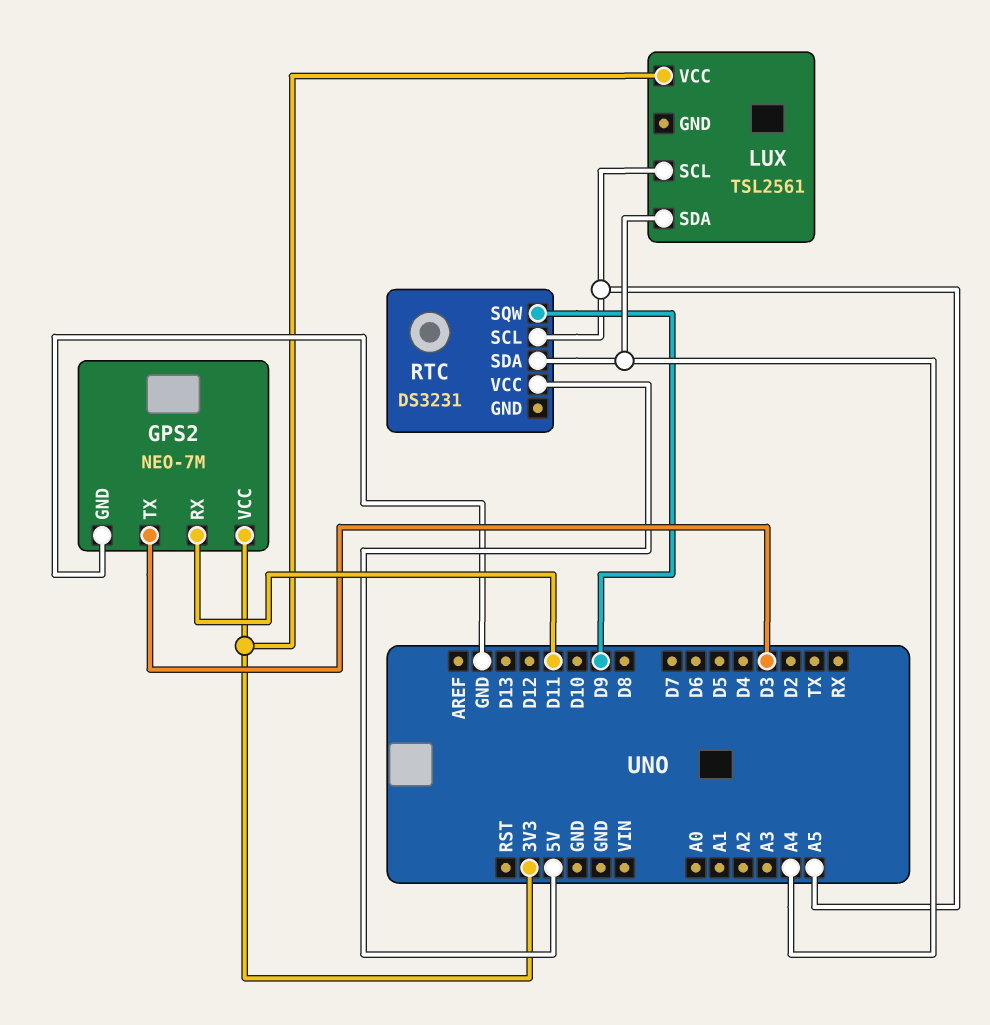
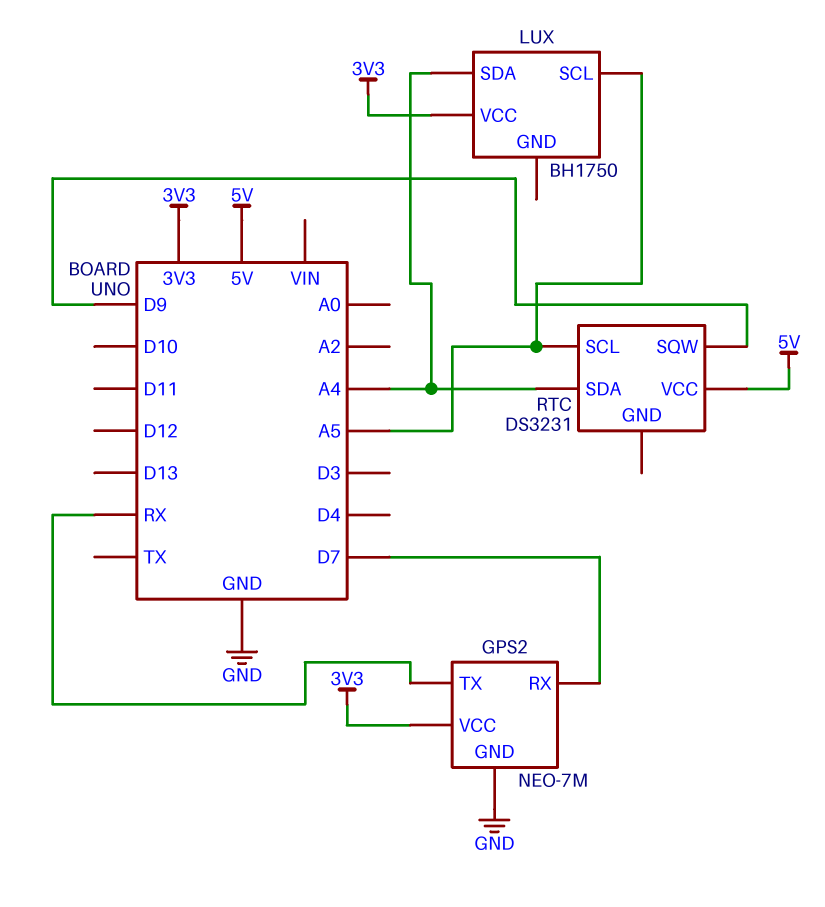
GPS2 pin RX: D11 -> D7
GPS2 pin TX: D3 -> RX
LUX: TSL2561 -> BH1750

